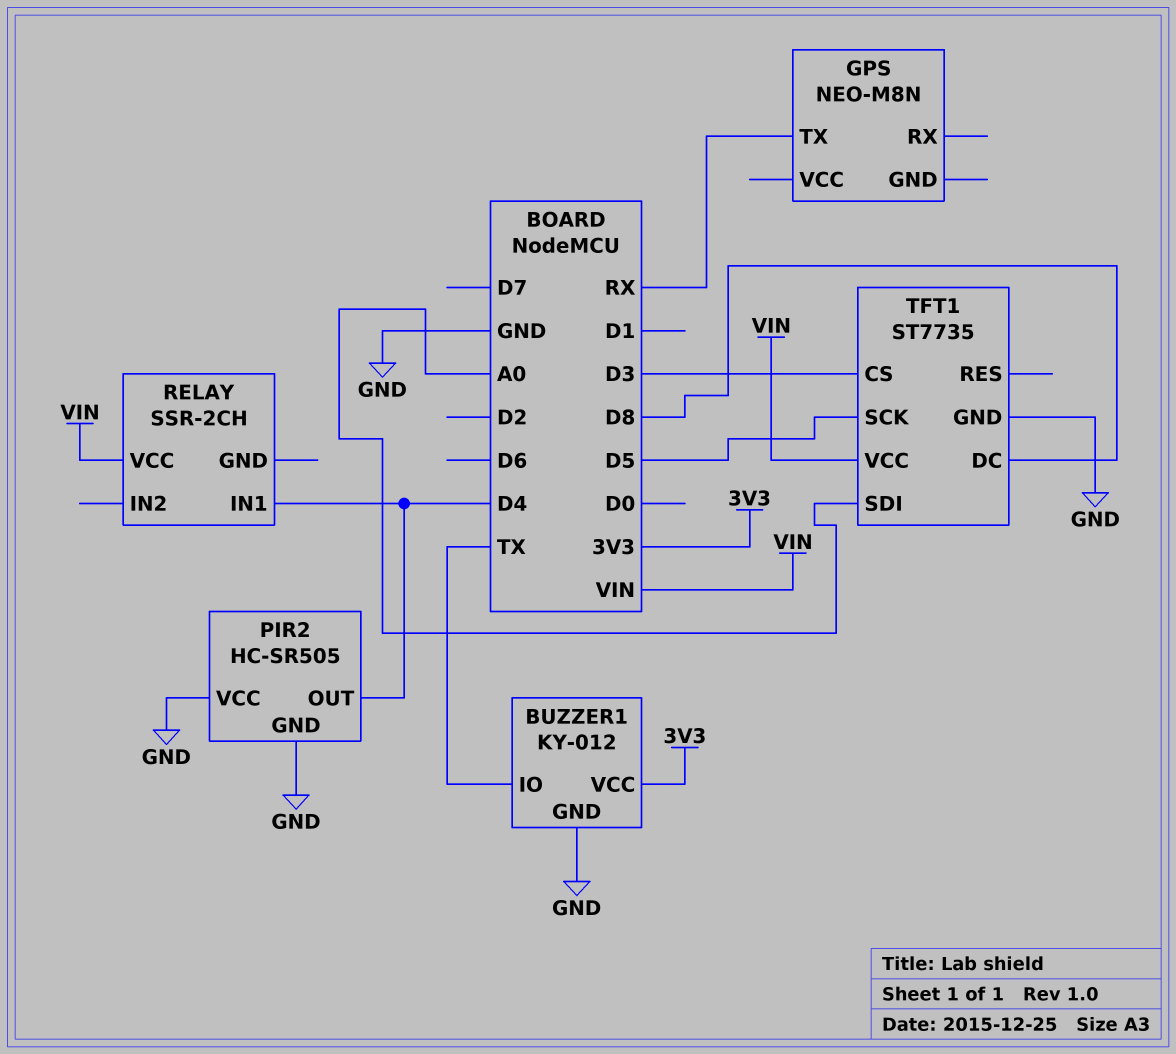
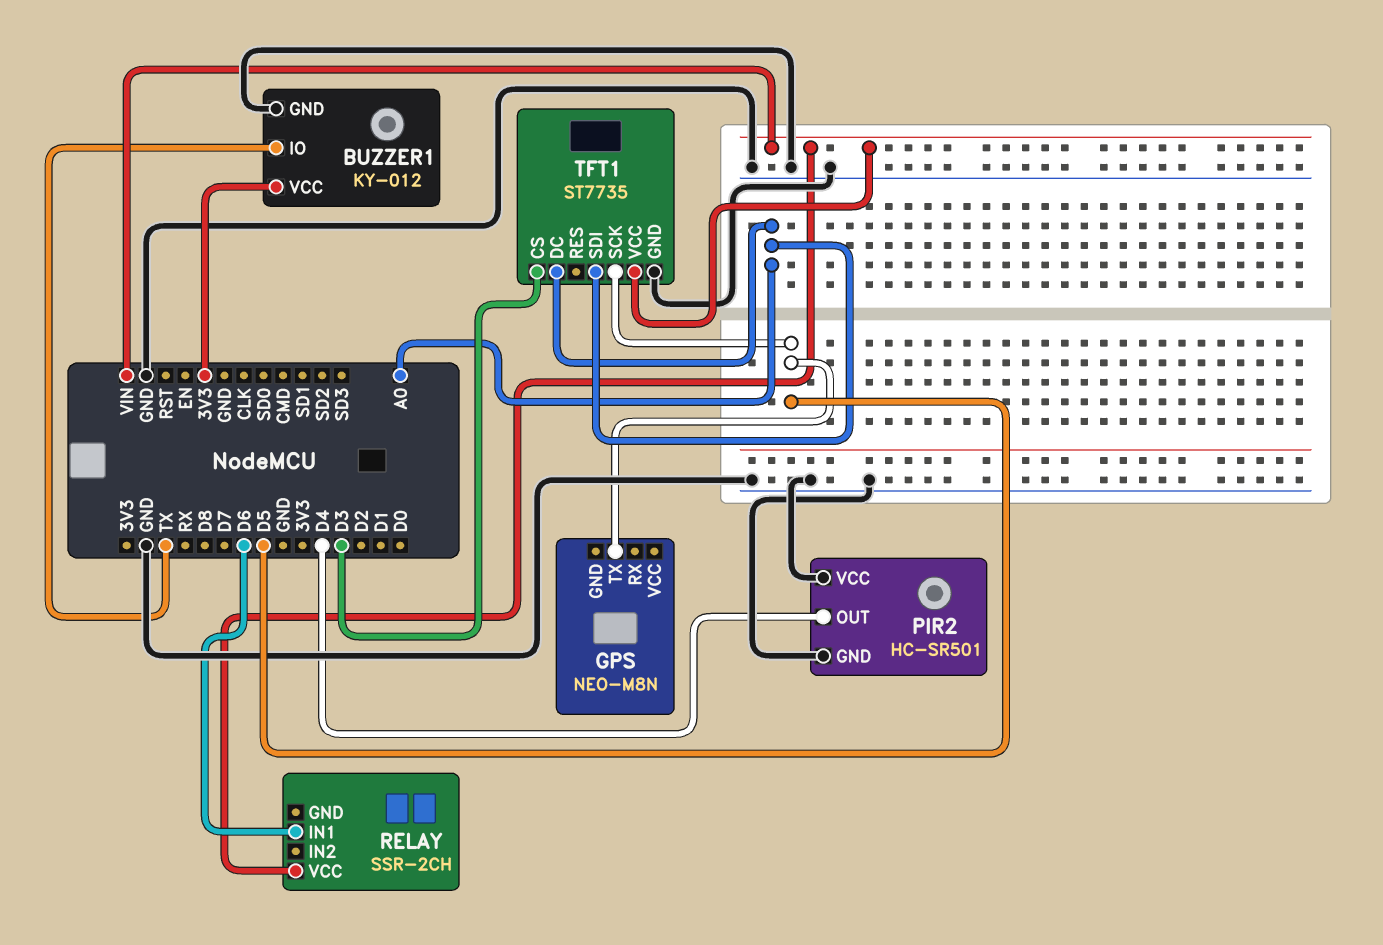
GPS pin TX: RX -> D5
PIR2: HC-SR505 -> HC-SR501
RELAY pin IN1: D4 -> D6
TFT1 pin DC: D8 -> A0

